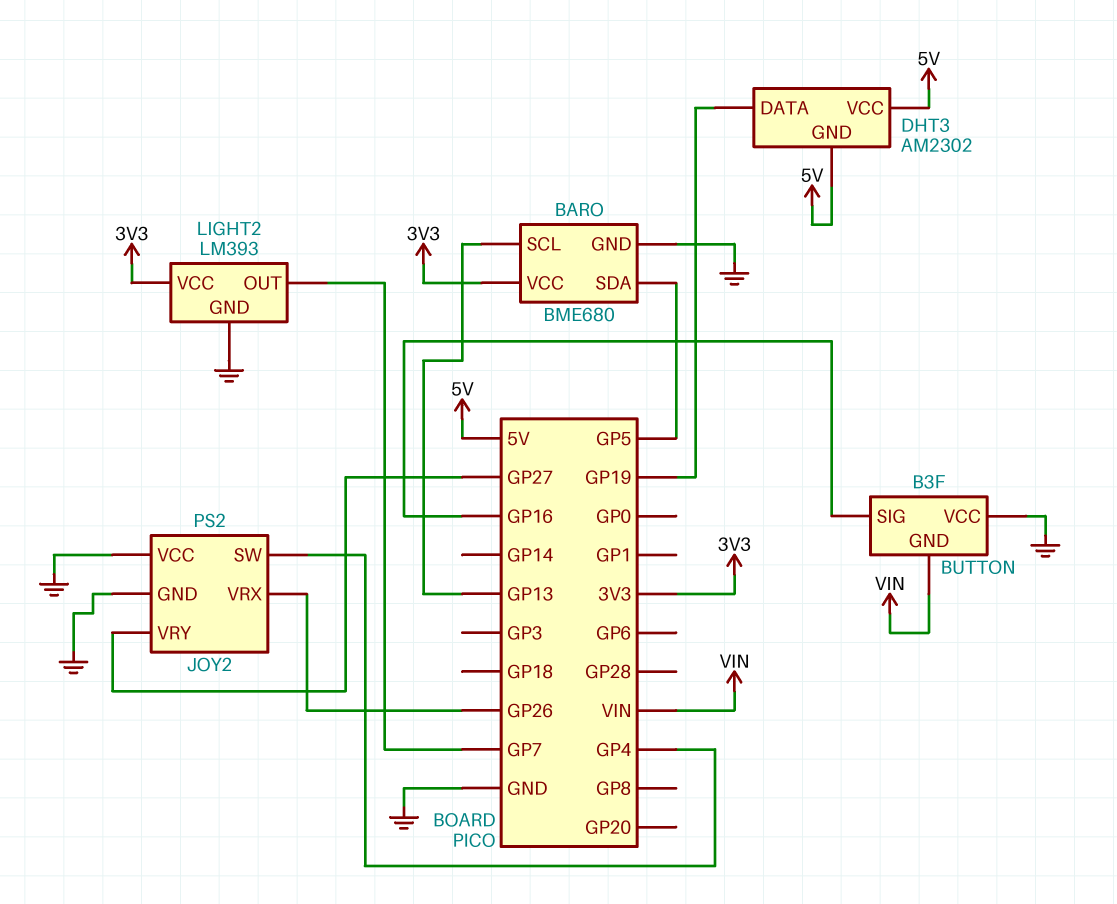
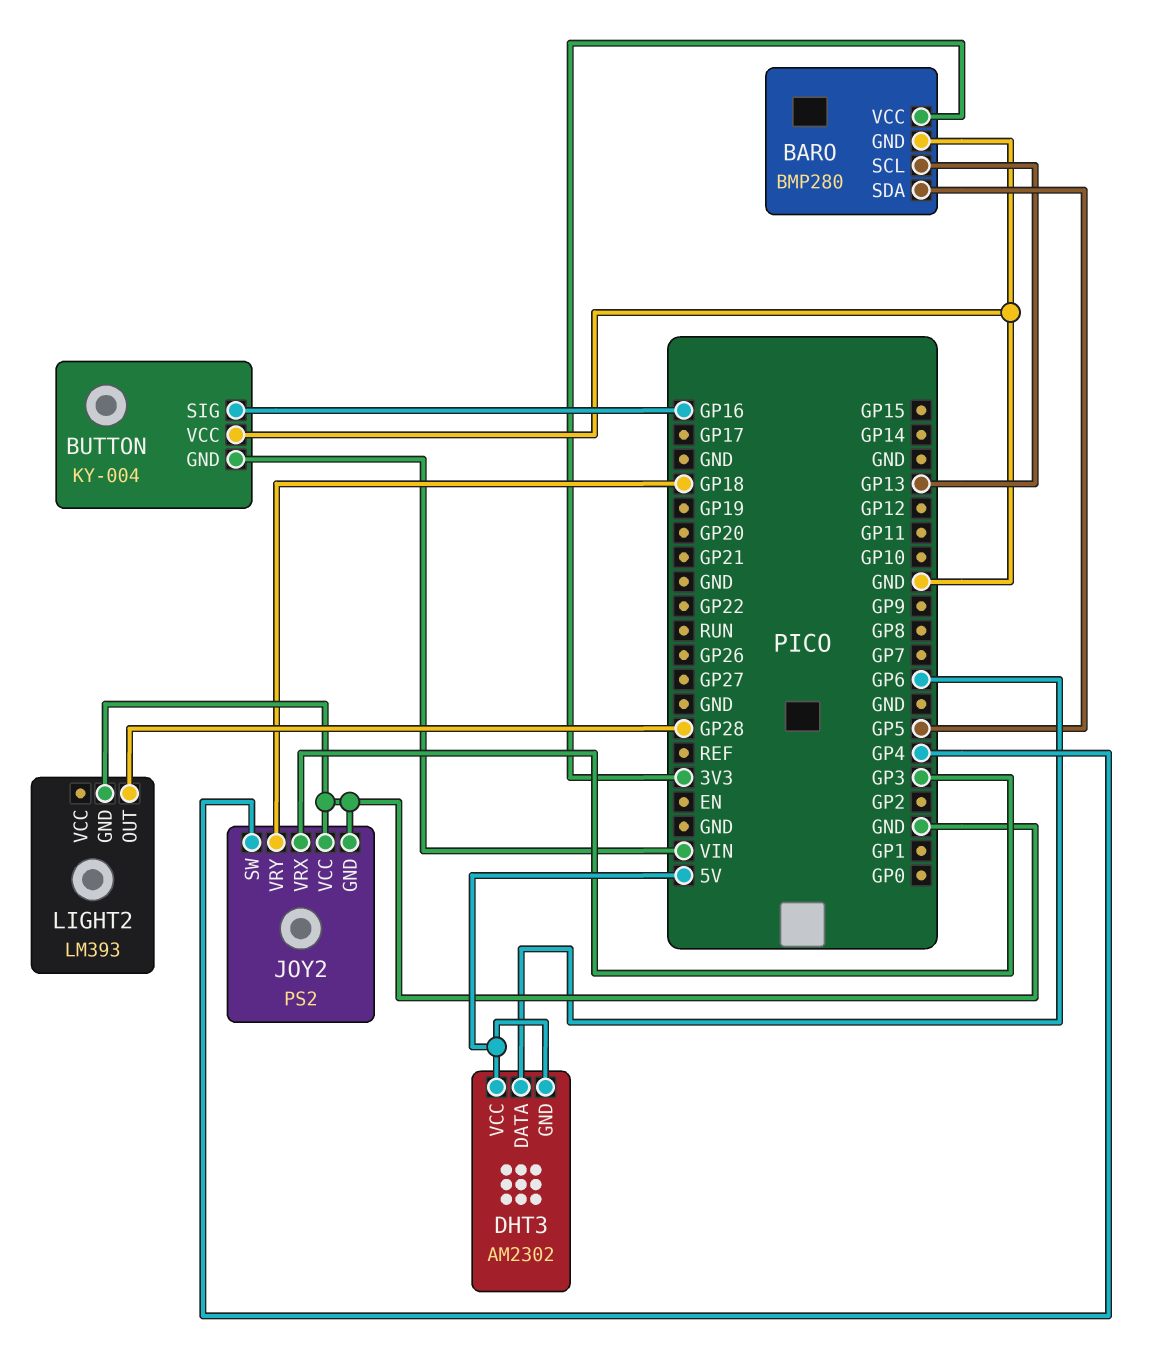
BARO: BME680 -> BMP280
BUTTON: B3F -> KY-004
DHT3 pin DATA: GP19 -> GP6
JOY2 pin VRX: GP26 -> GP3
JOY2 pin VRY: GP27 -> GP18
LIGHT2 pin OUT: GP7 -> GP28
LIGHT2 pin VCC: 3V3 -> none

